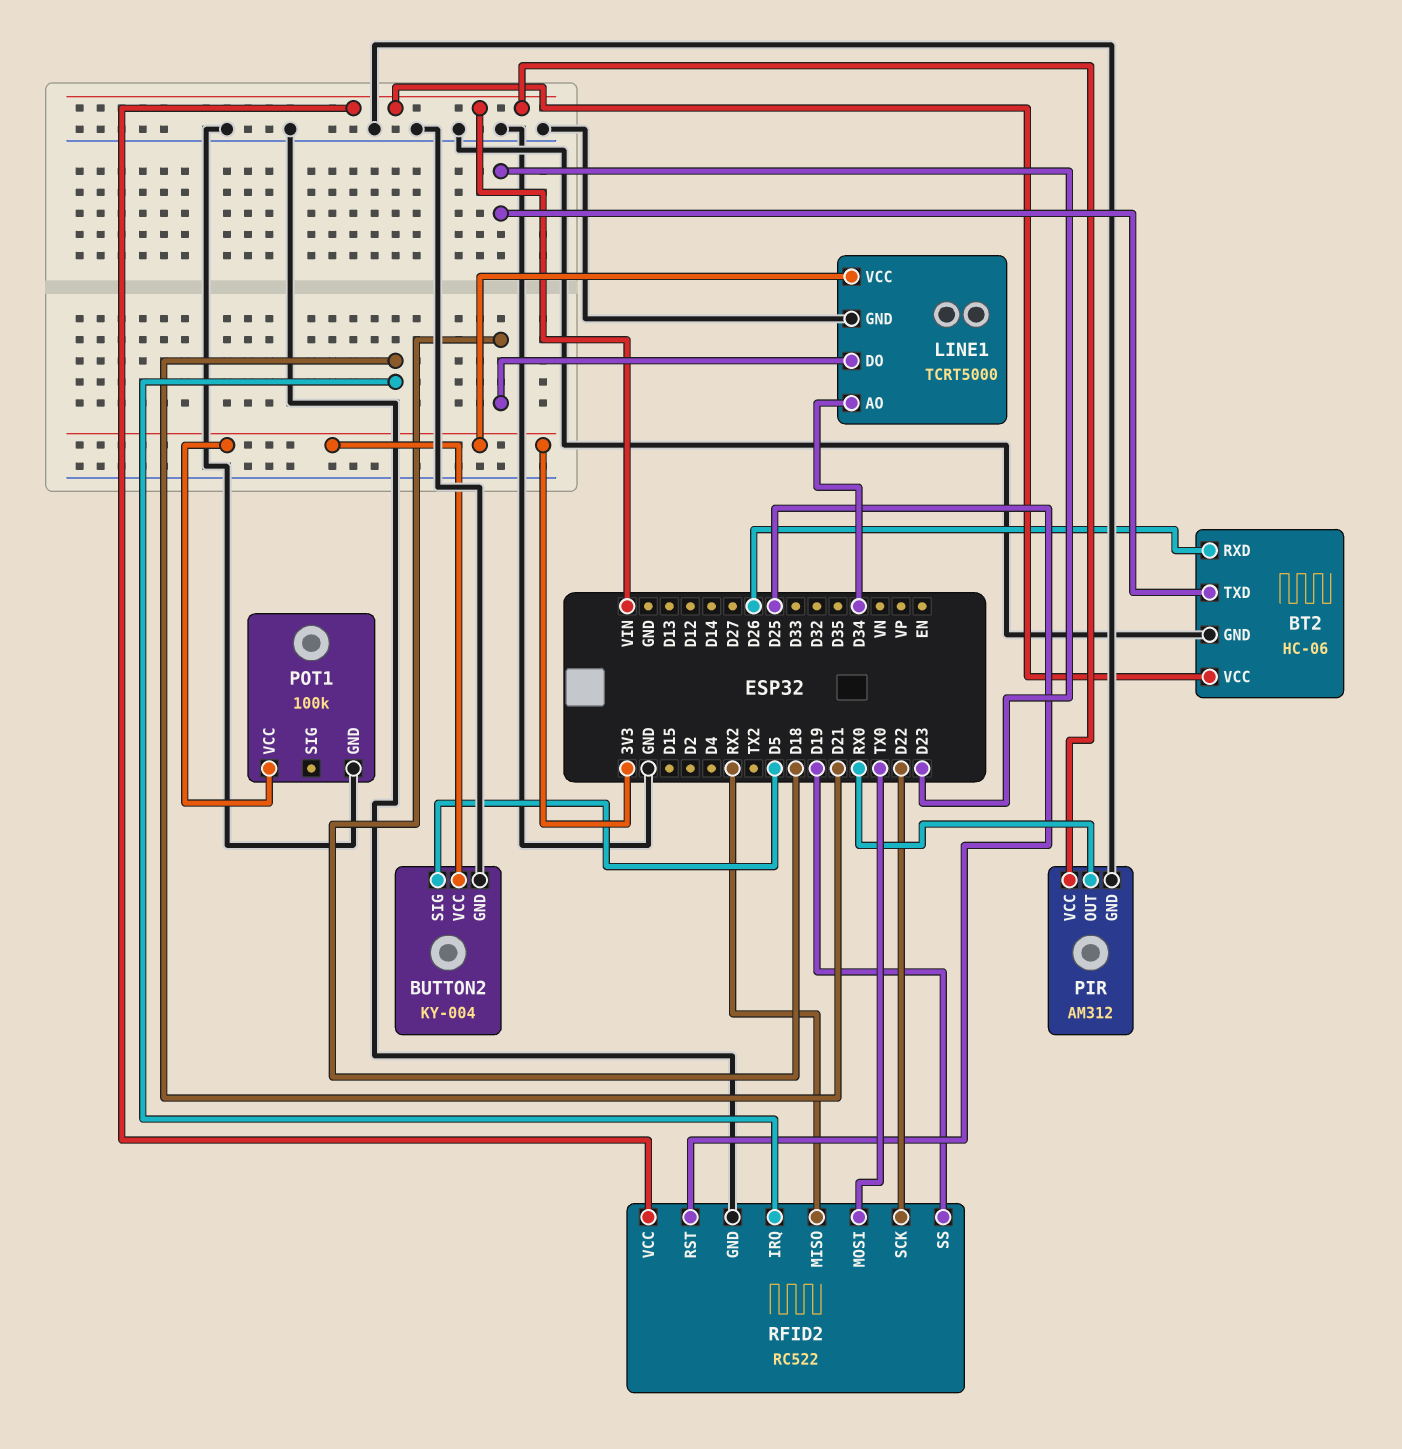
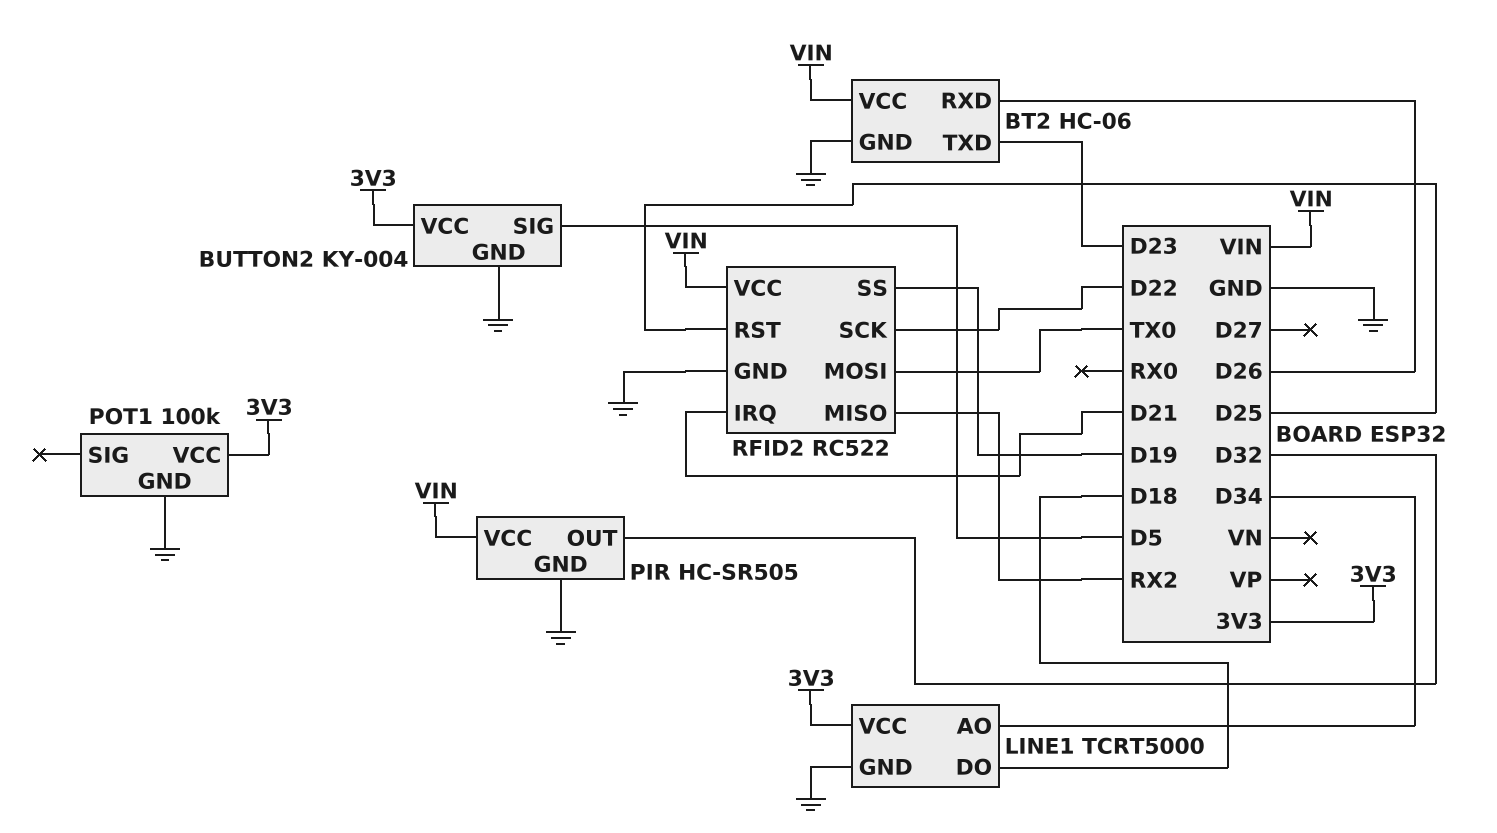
PIR: AM312 -> HC-SR505
PIR pin OUT: RX0 -> D32

